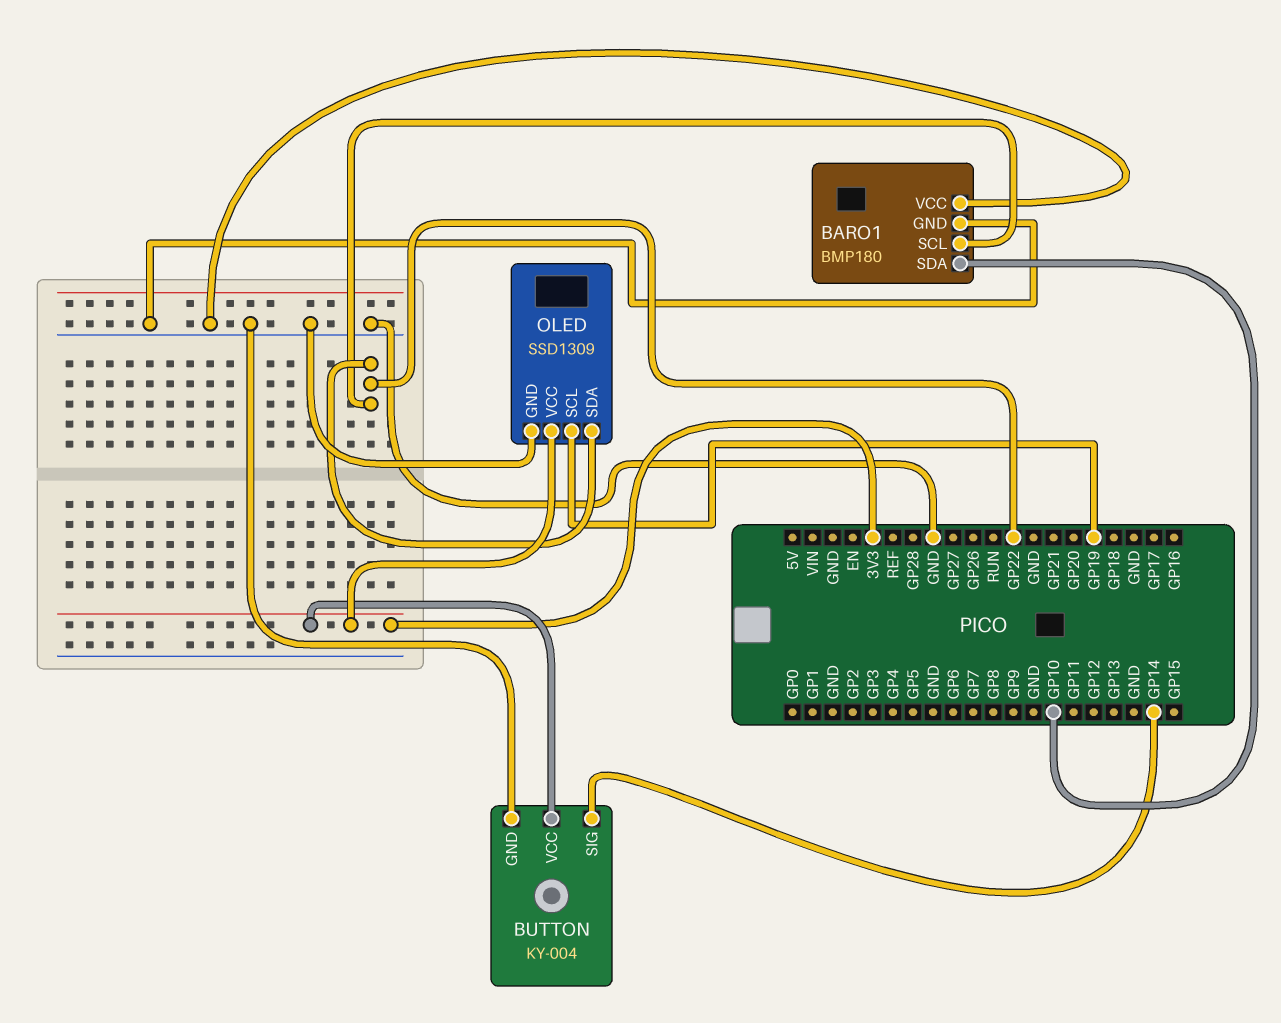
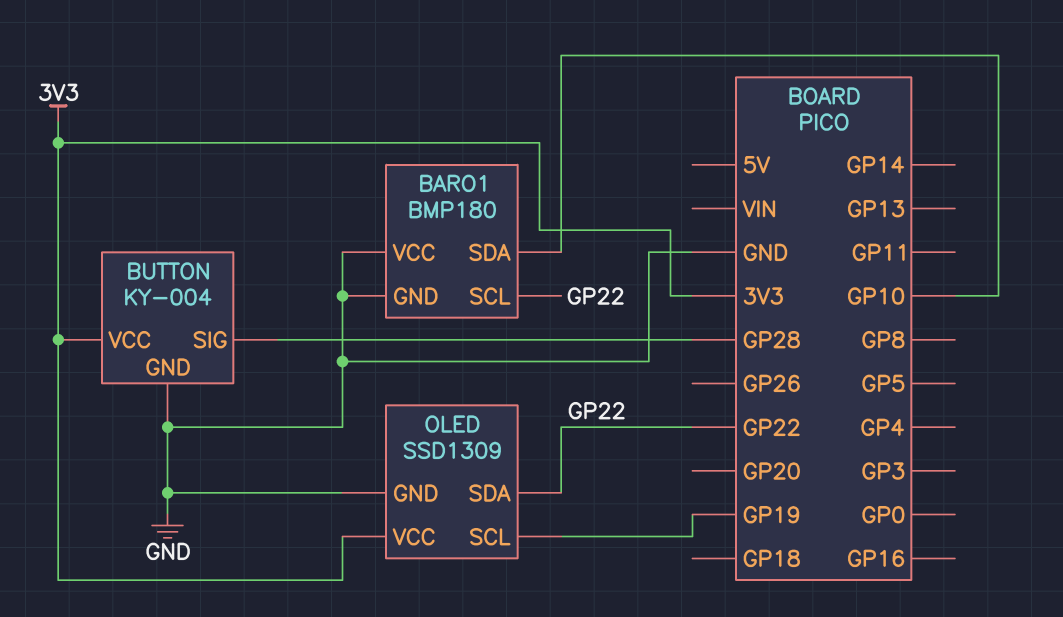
BUTTON pin SIG: GP14 -> GP28

